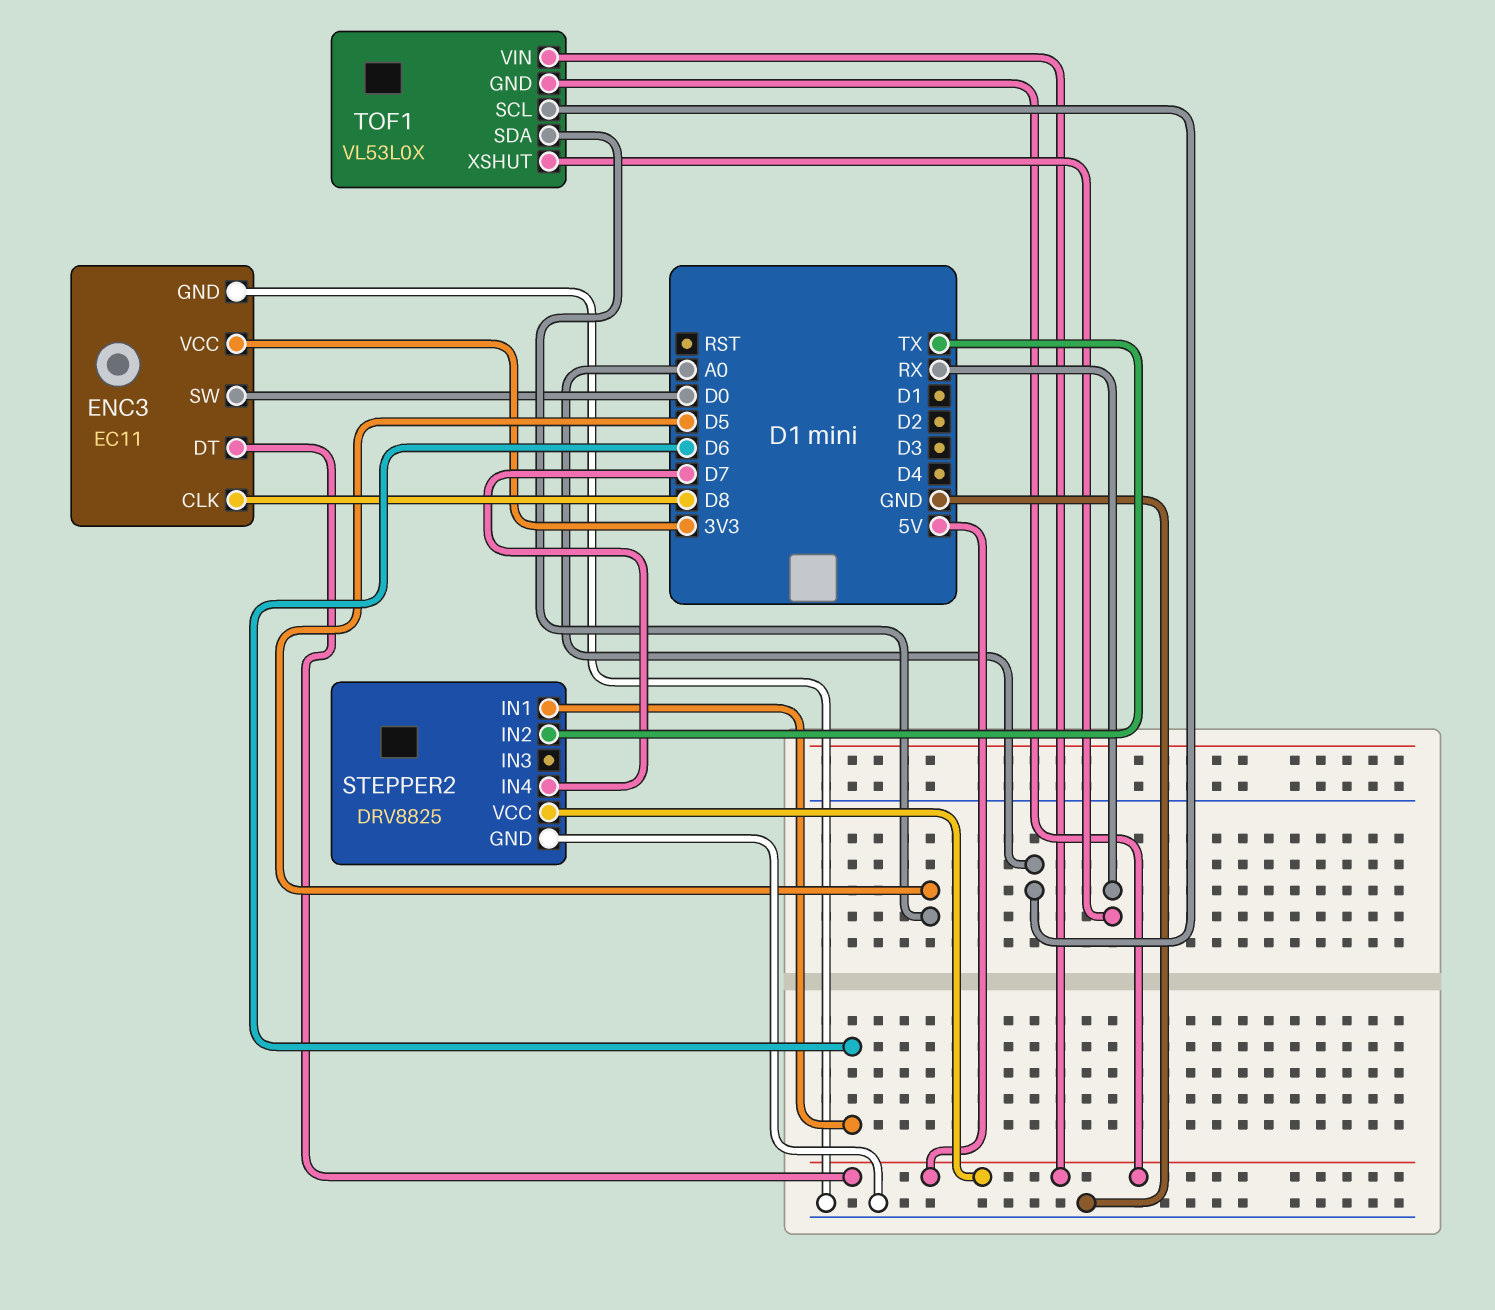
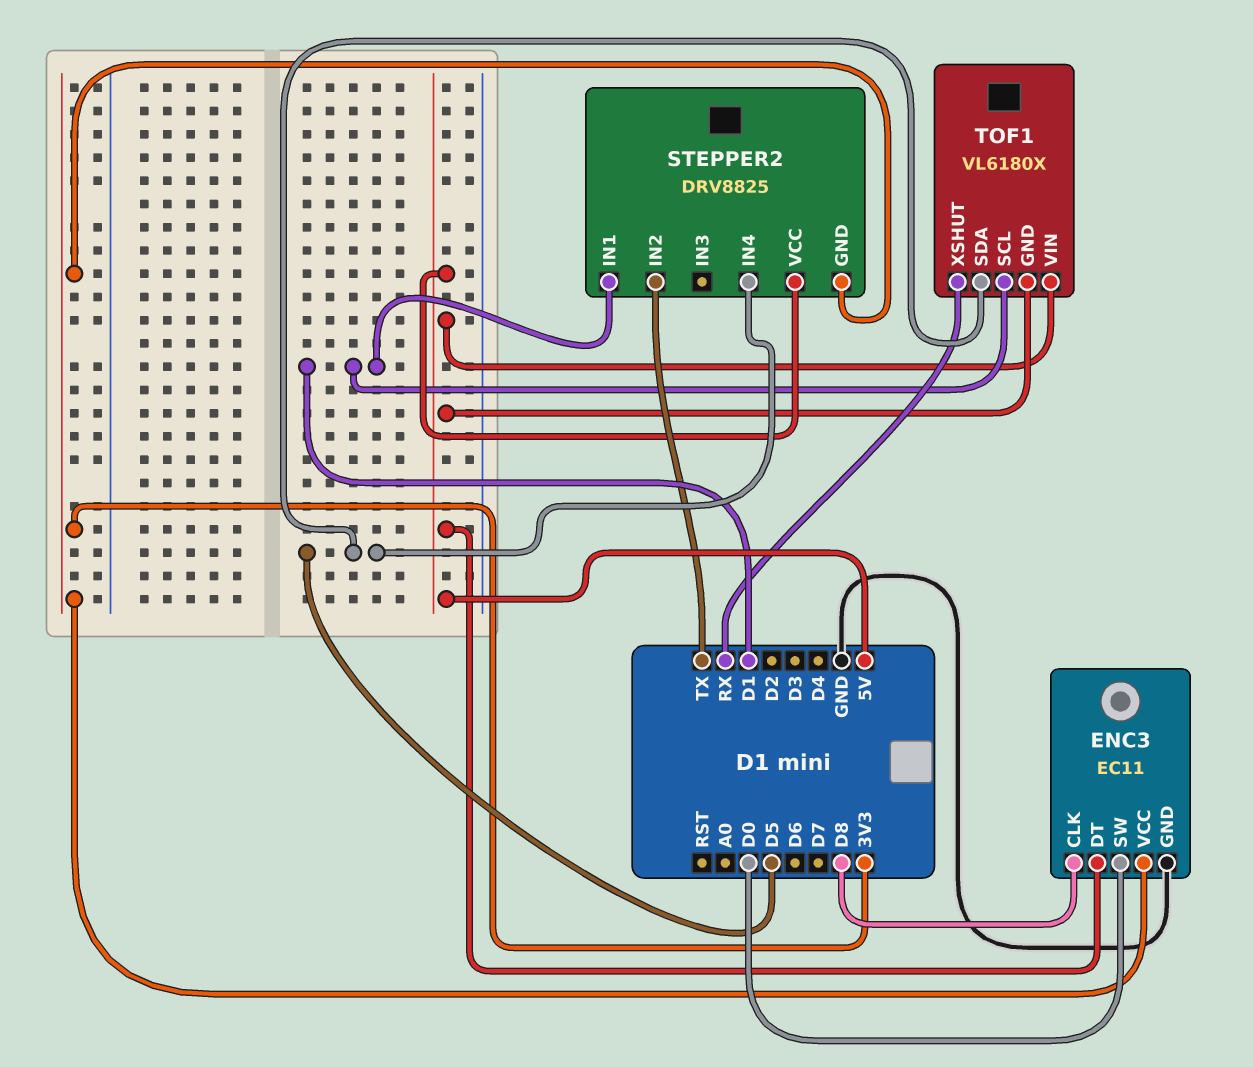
STEPPER2 pin GND: GND -> 3V3
STEPPER2 pin IN1: D6 -> D1
STEPPER2 pin IN4: D7 -> D5
TOF1: VL53L0X -> VL6180X
TOF1 pin SCL: A0 -> D1

